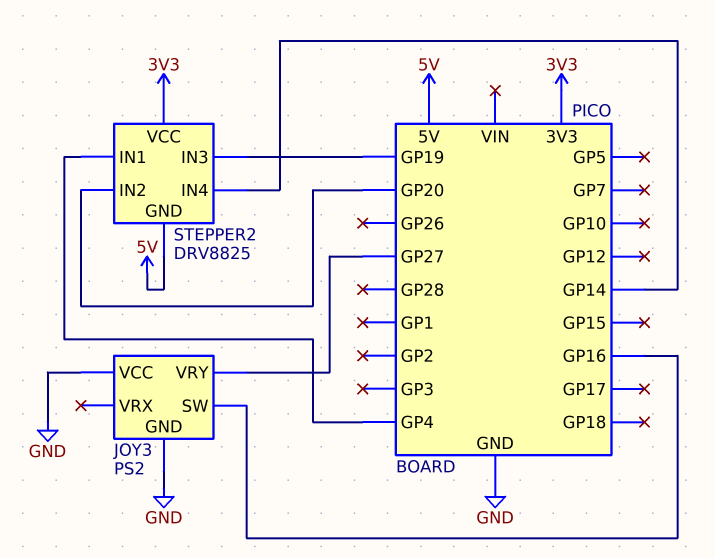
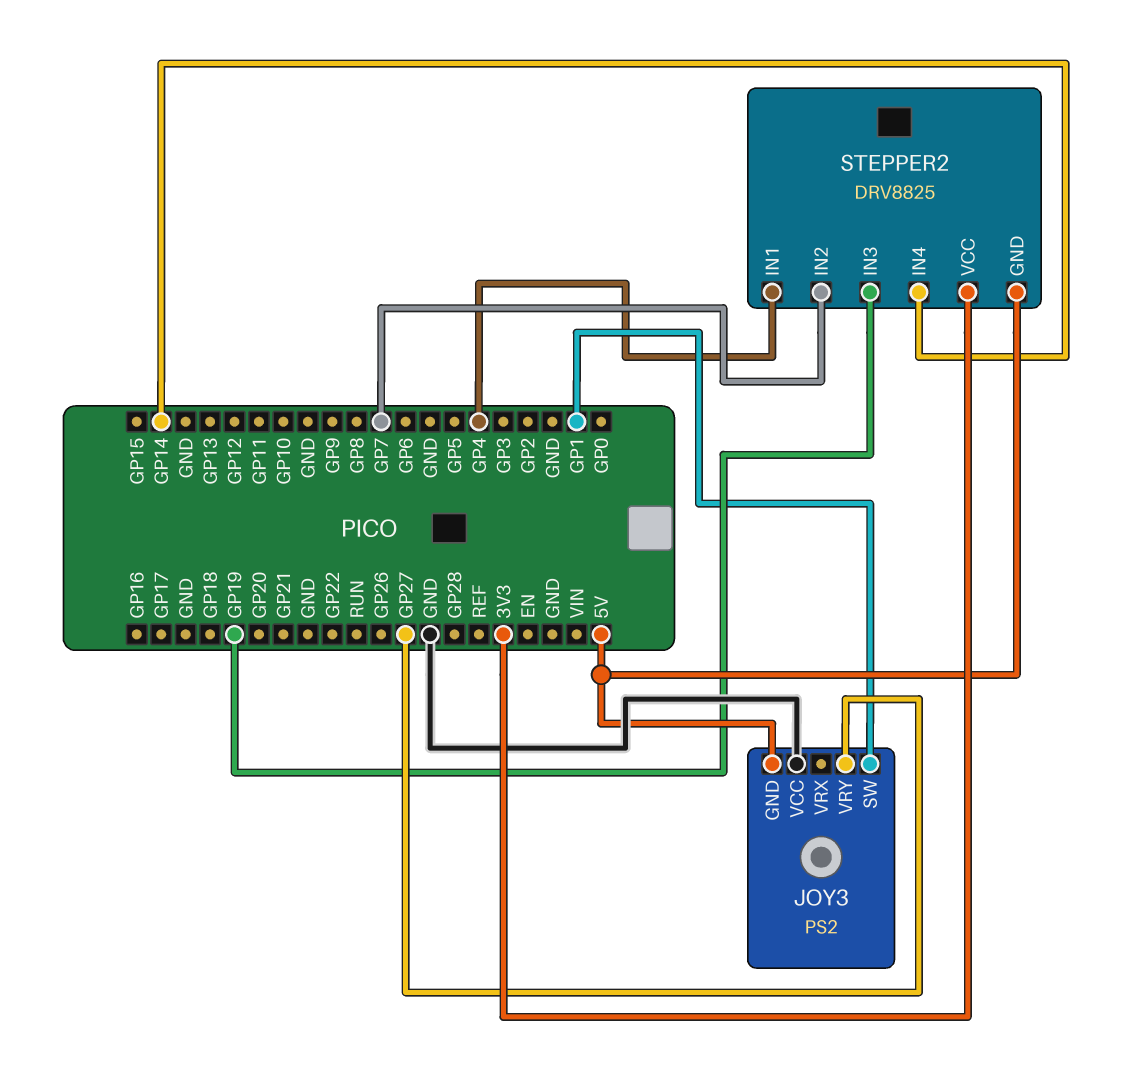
JOY3 pin GND: GND -> 5V
JOY3 pin SW: GP16 -> GP1
STEPPER2 pin IN2: GP20 -> GP7

